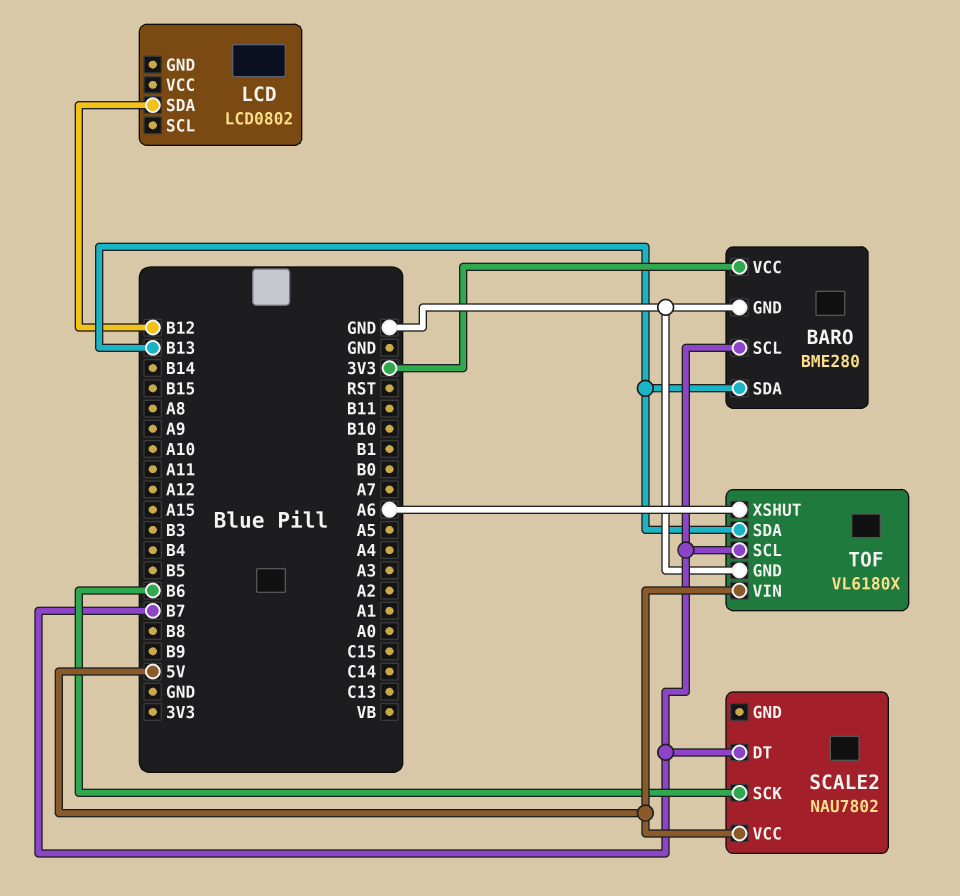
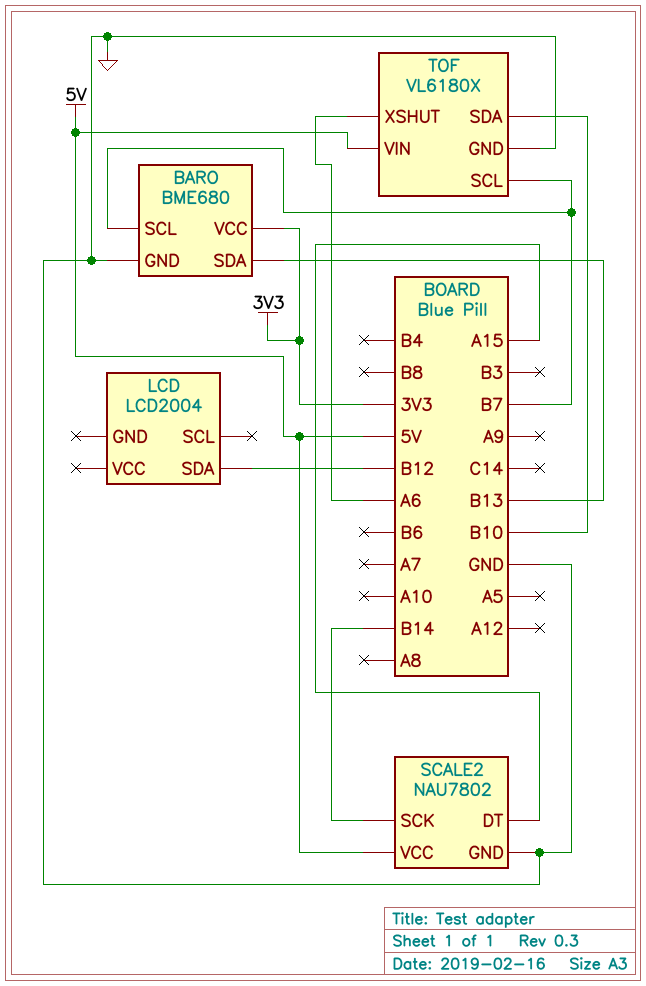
BARO: BME280 -> BME680
LCD: LCD0802 -> LCD2004
SCALE2 pin DT: B7 -> A15
SCALE2 pin GND: none -> GND
SCALE2 pin SCK: B6 -> B14
TOF pin SDA: B13 -> B10

